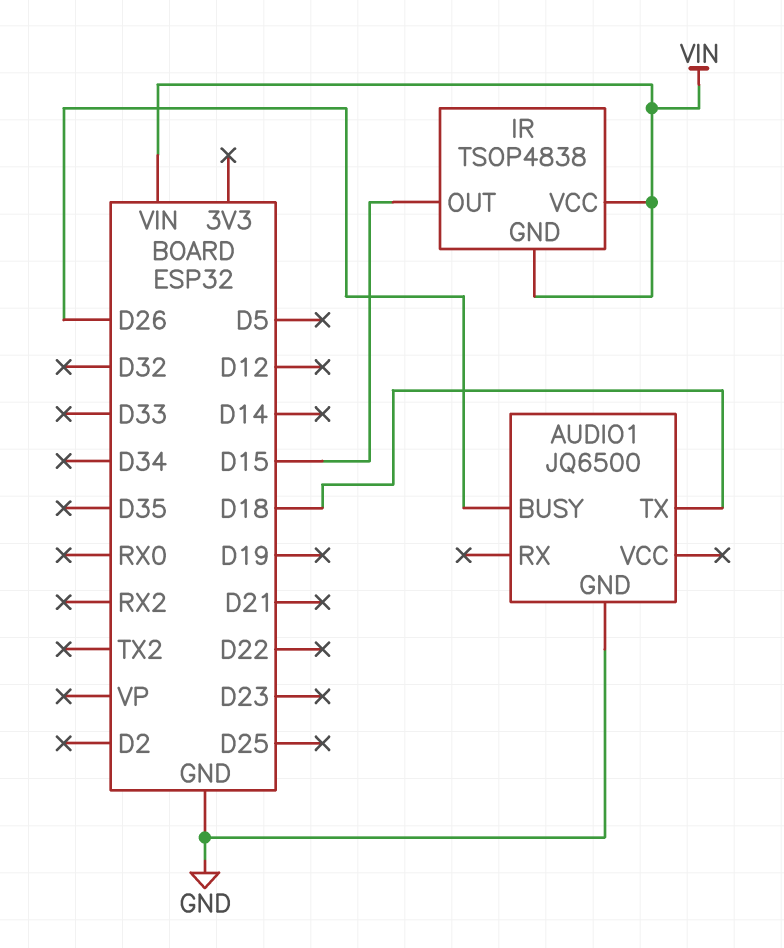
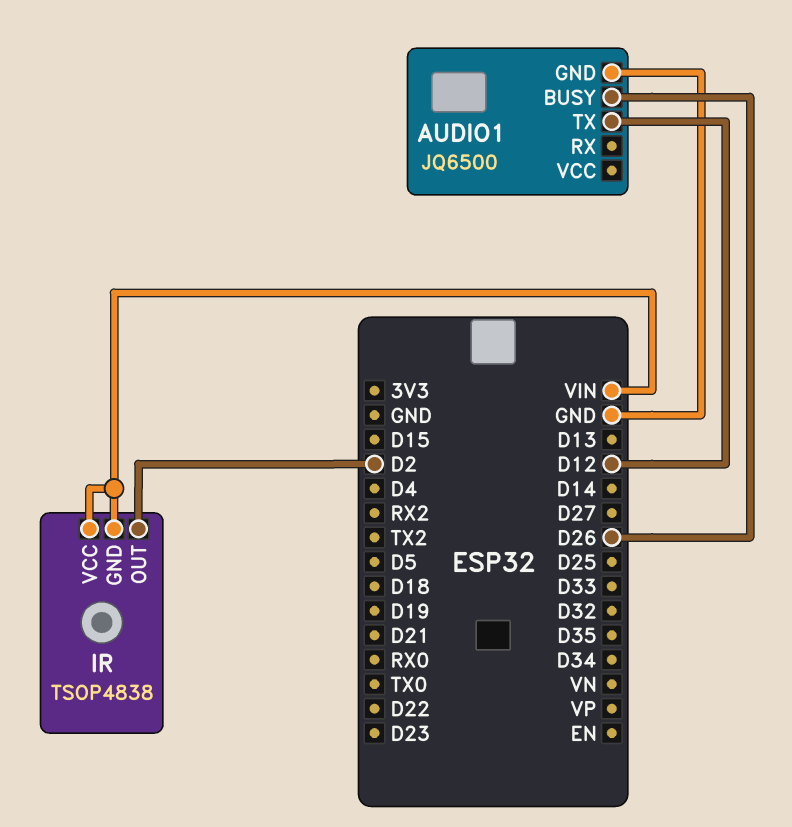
AUDIO1 pin TX: D18 -> D12
IR pin OUT: D15 -> D2

